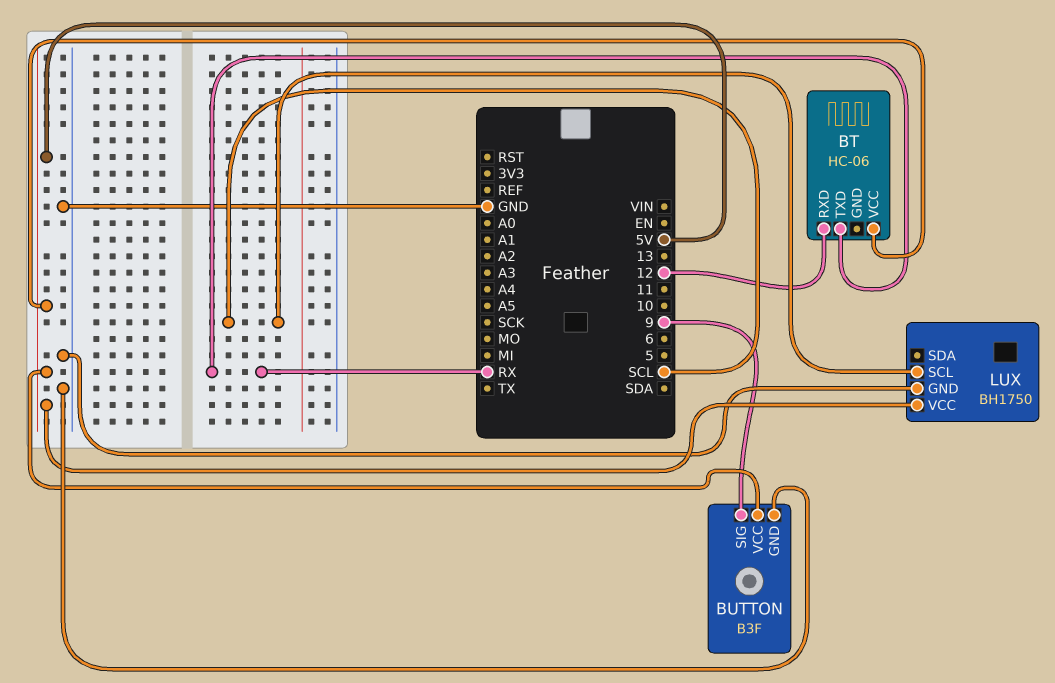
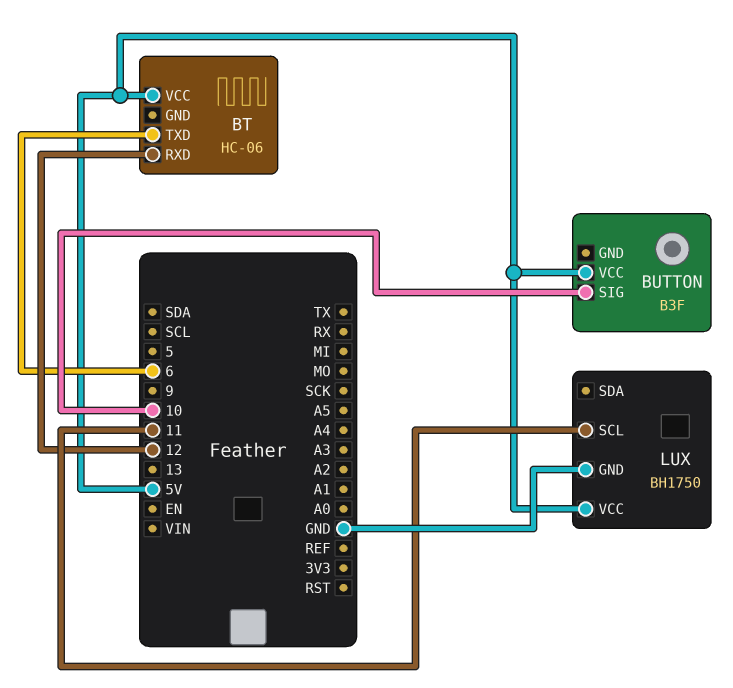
BT pin TXD: RX -> 6
BUTTON pin GND: GND -> none
BUTTON pin SIG: 9 -> 10
LUX pin SCL: SCL -> 11

